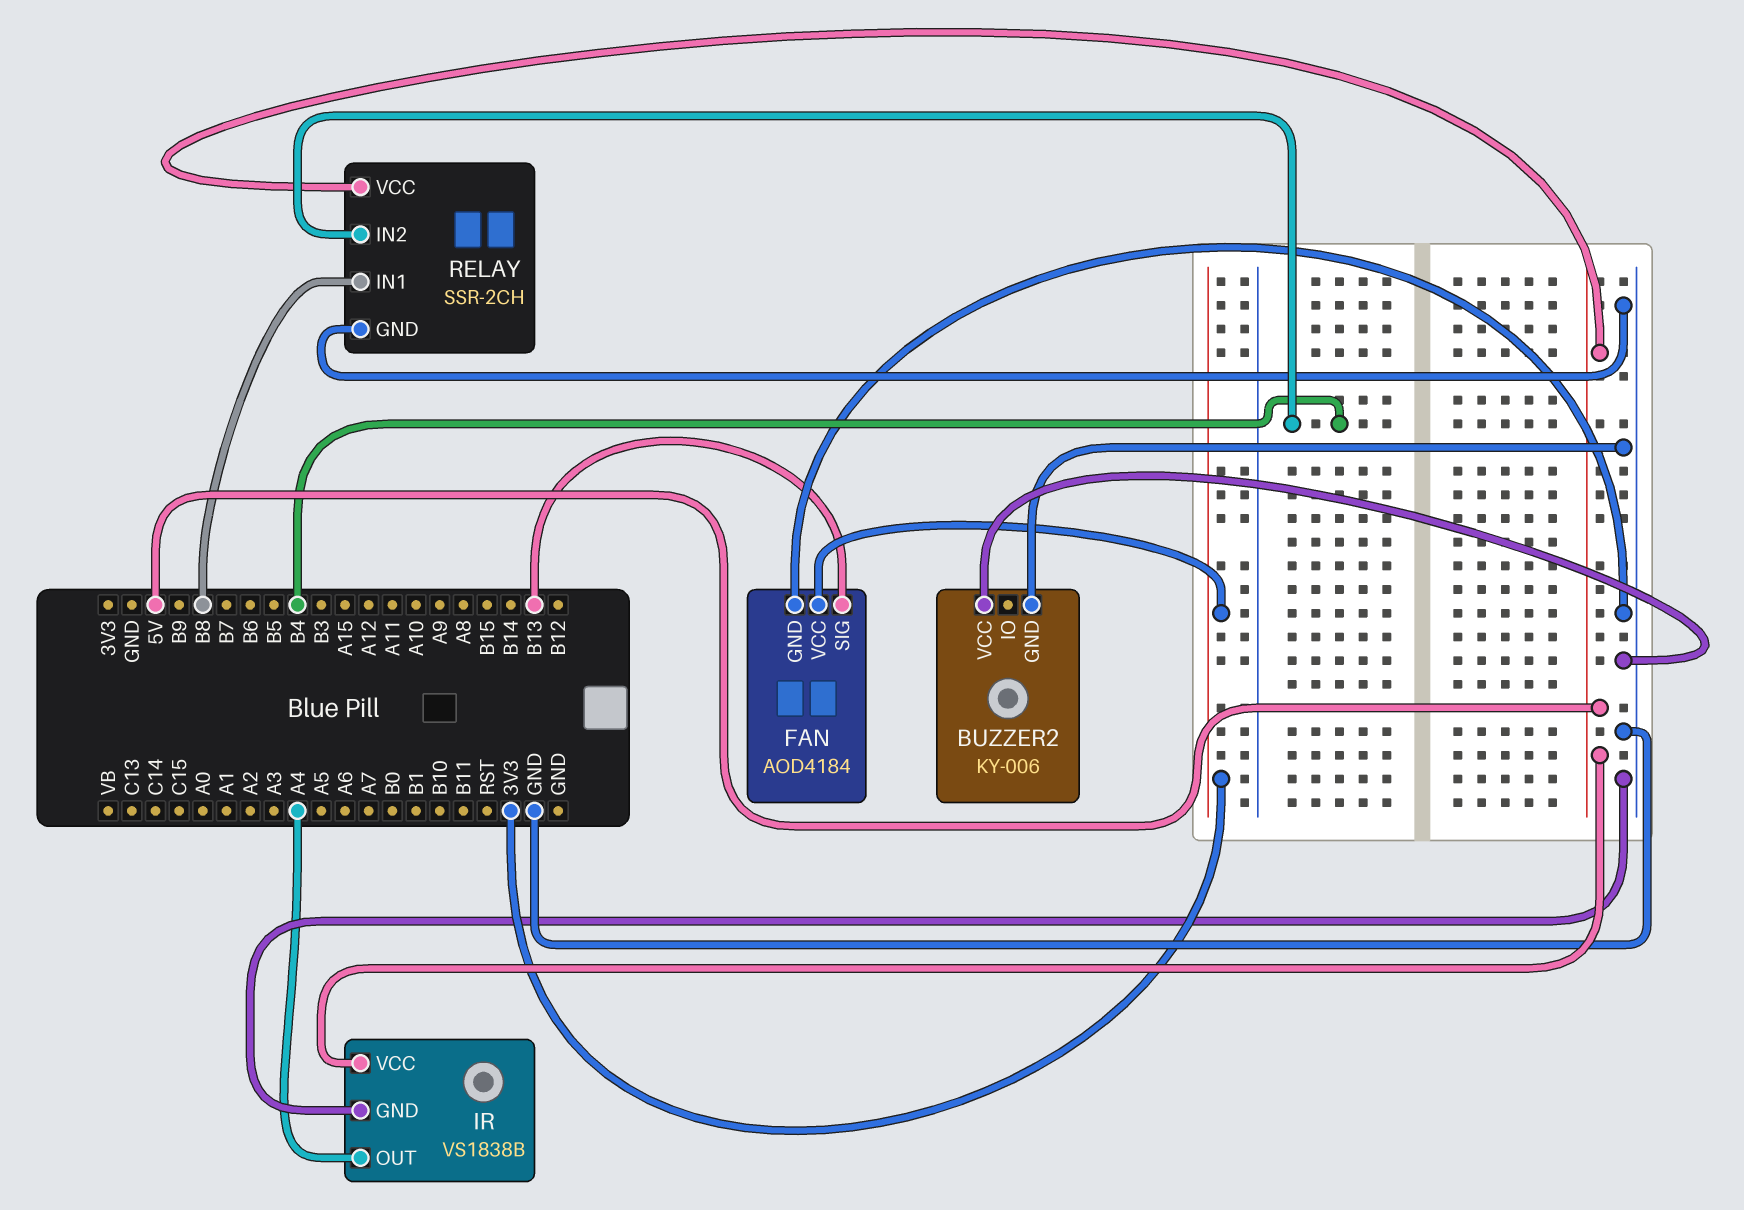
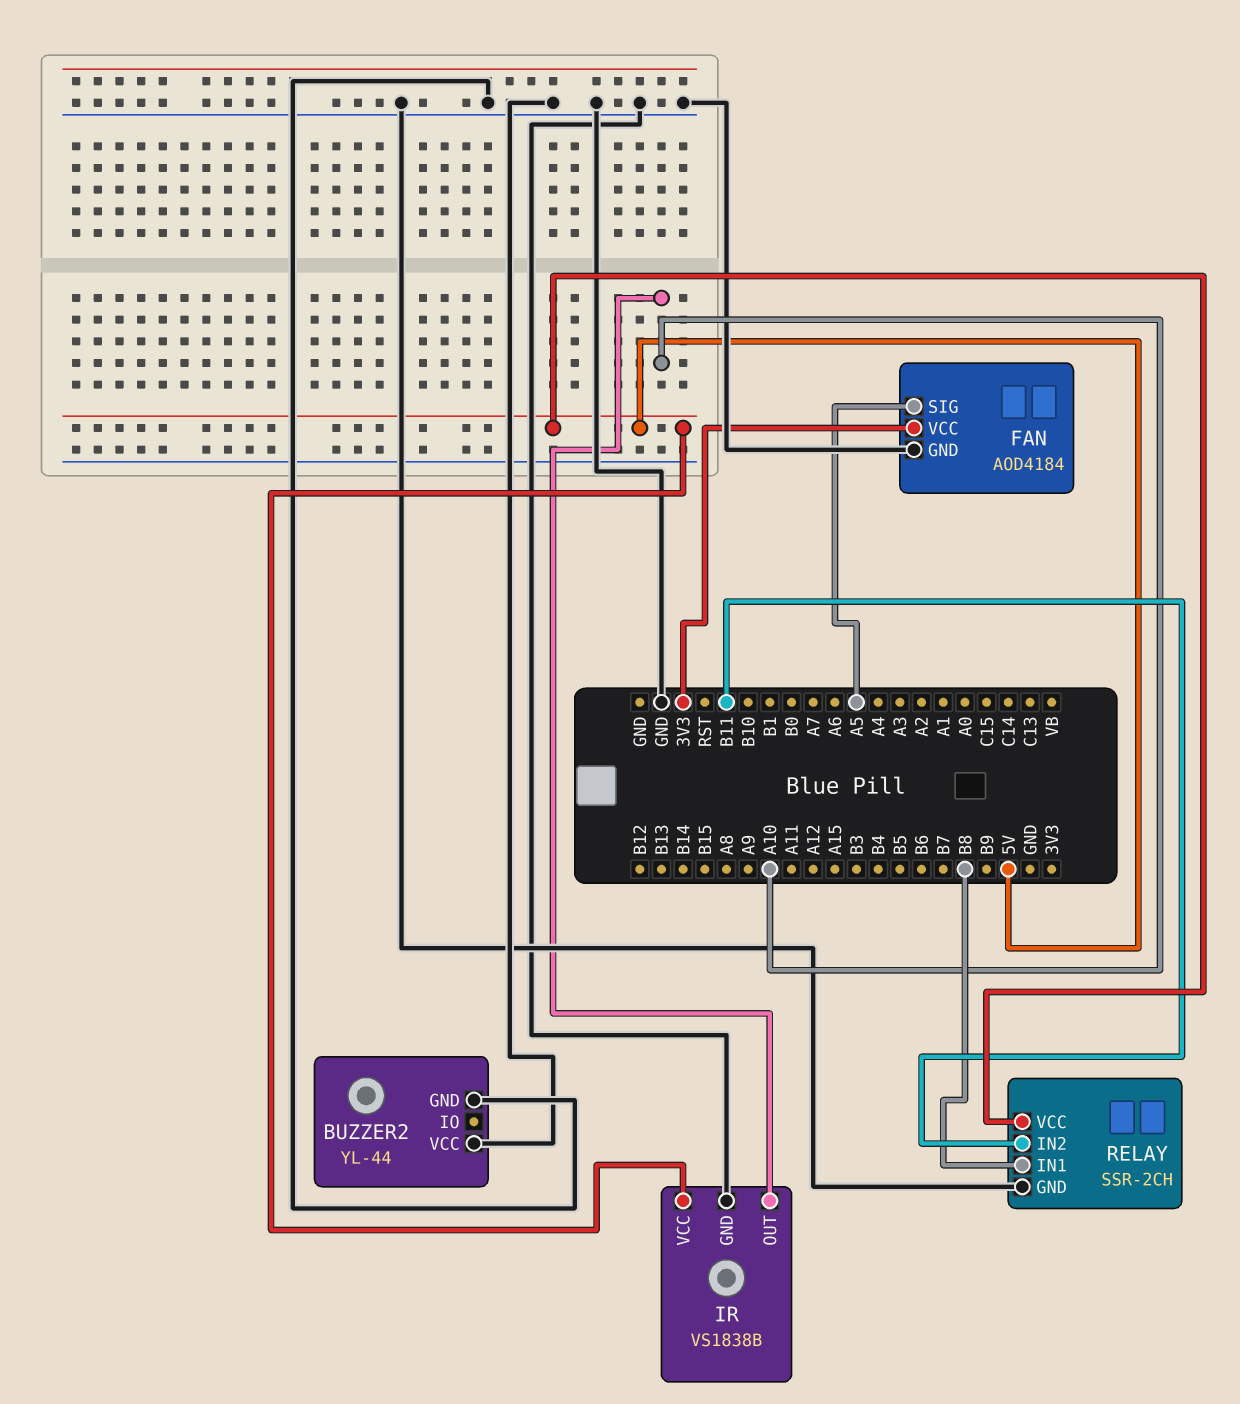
BUZZER2: KY-006 -> YL-44
FAN pin SIG: B13 -> A5
IR pin OUT: A4 -> A10
RELAY pin IN2: B4 -> B11

